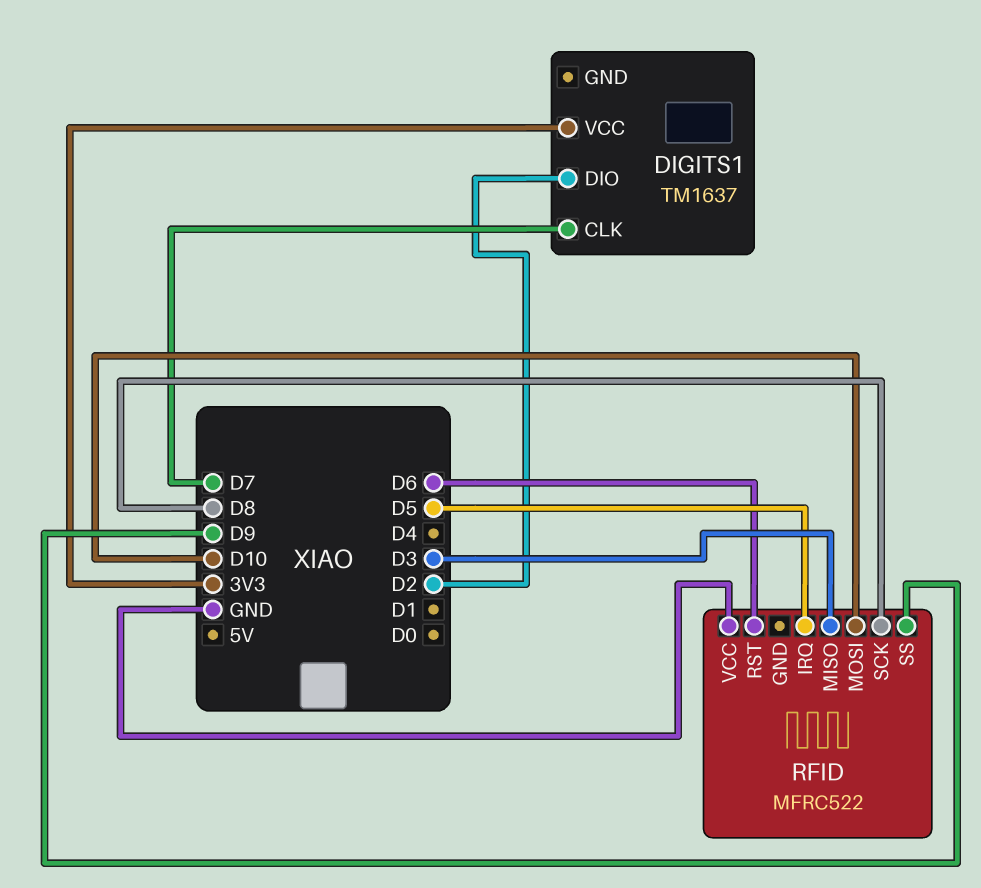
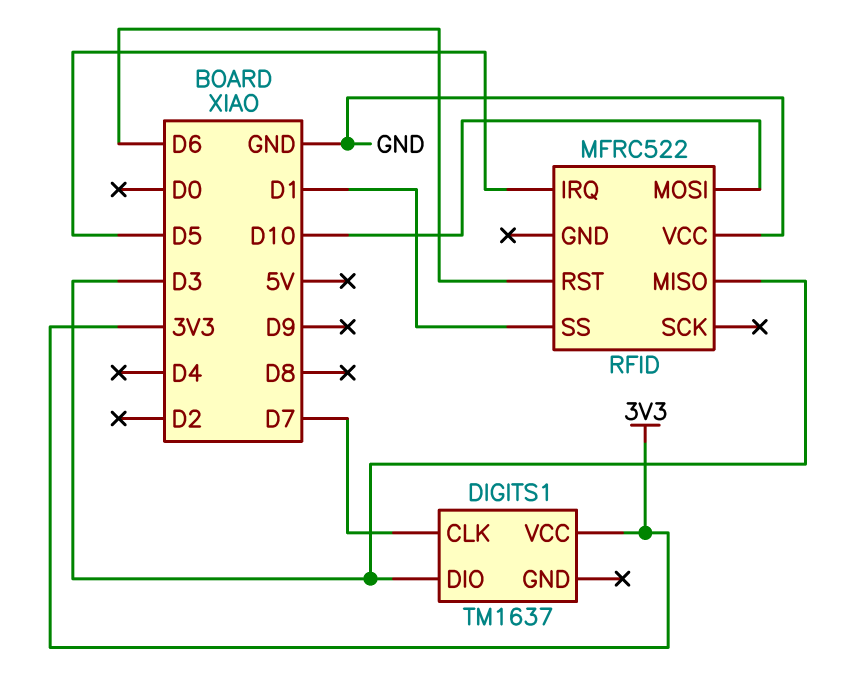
DIGITS1 pin DIO: D2 -> D3
RFID pin SCK: D8 -> none
RFID pin SS: D9 -> D1

